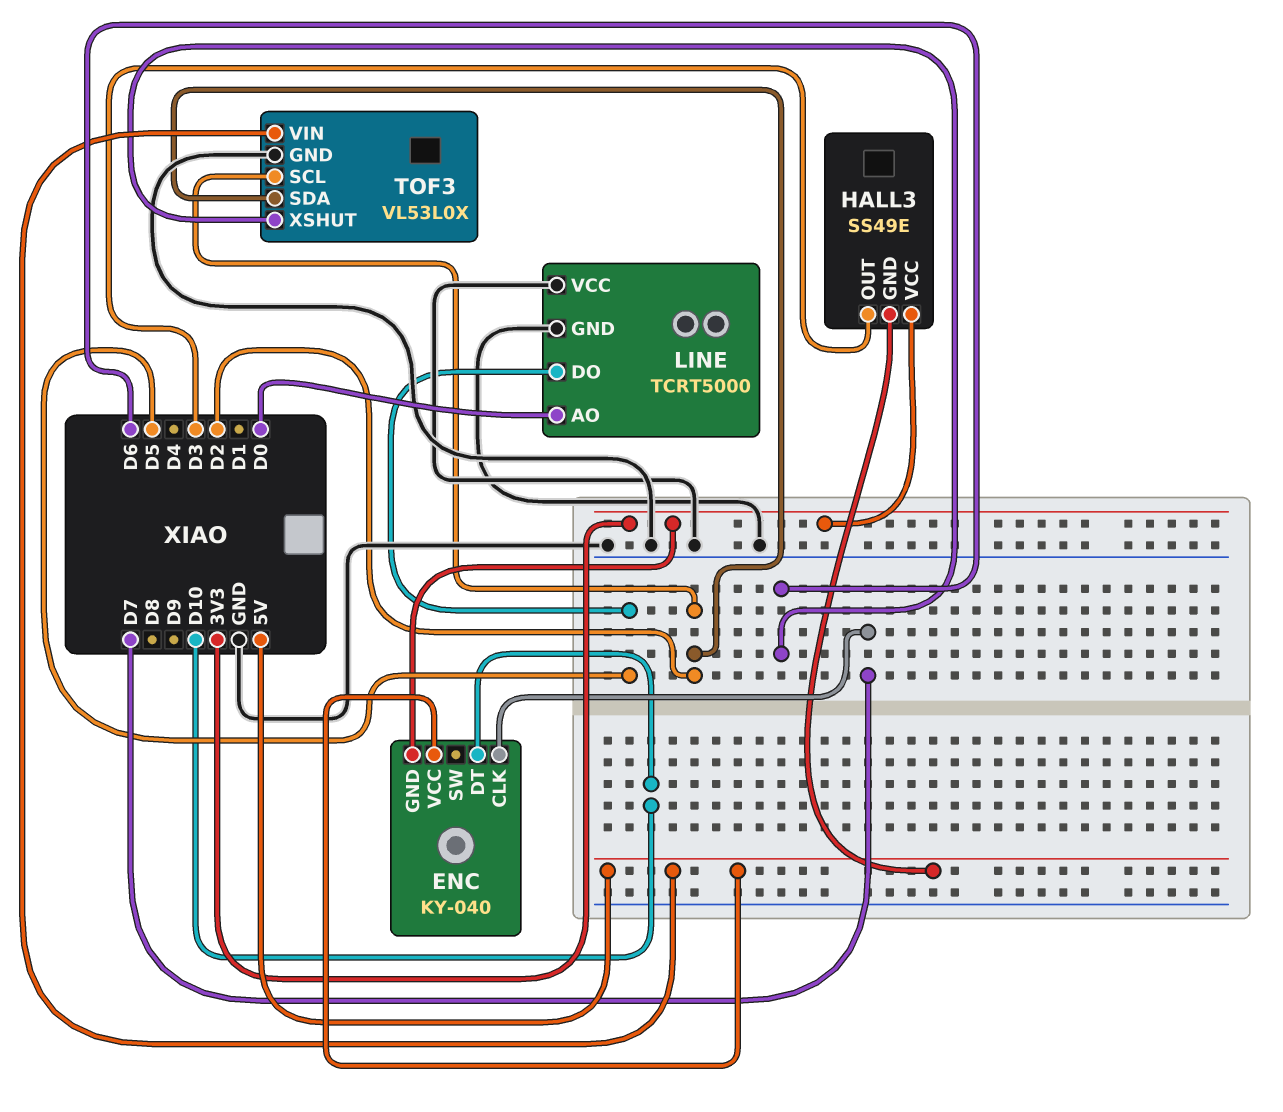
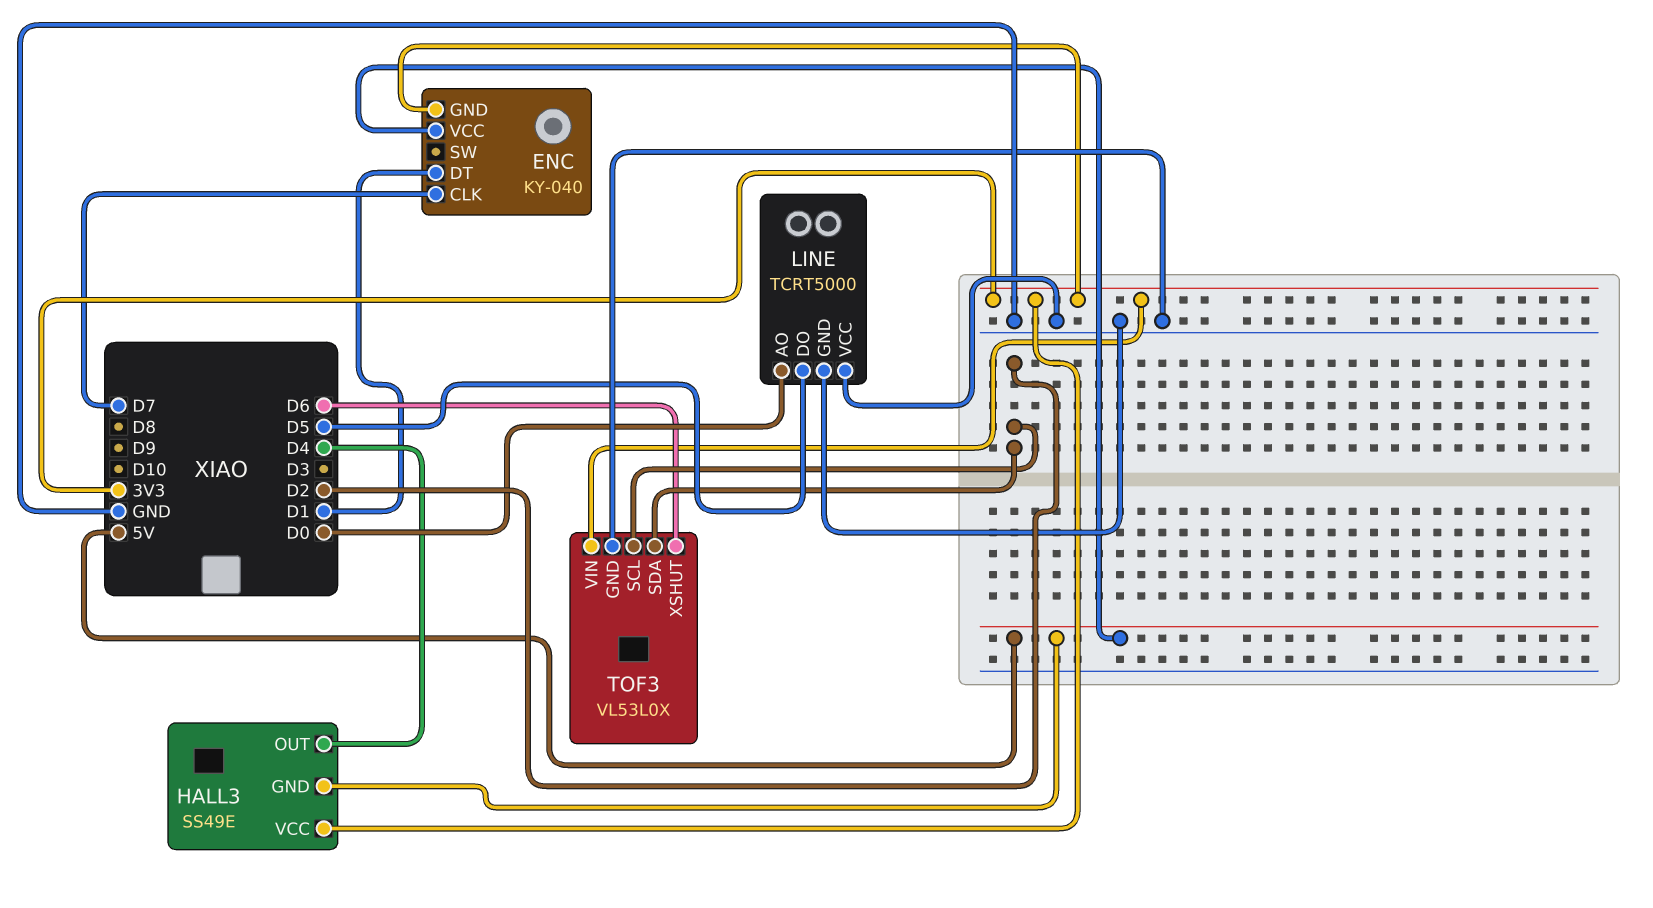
ENC pin DT: D10 -> D1
HALL3 pin OUT: D3 -> D4
TOF3 pin VIN: 5V -> 3V3

